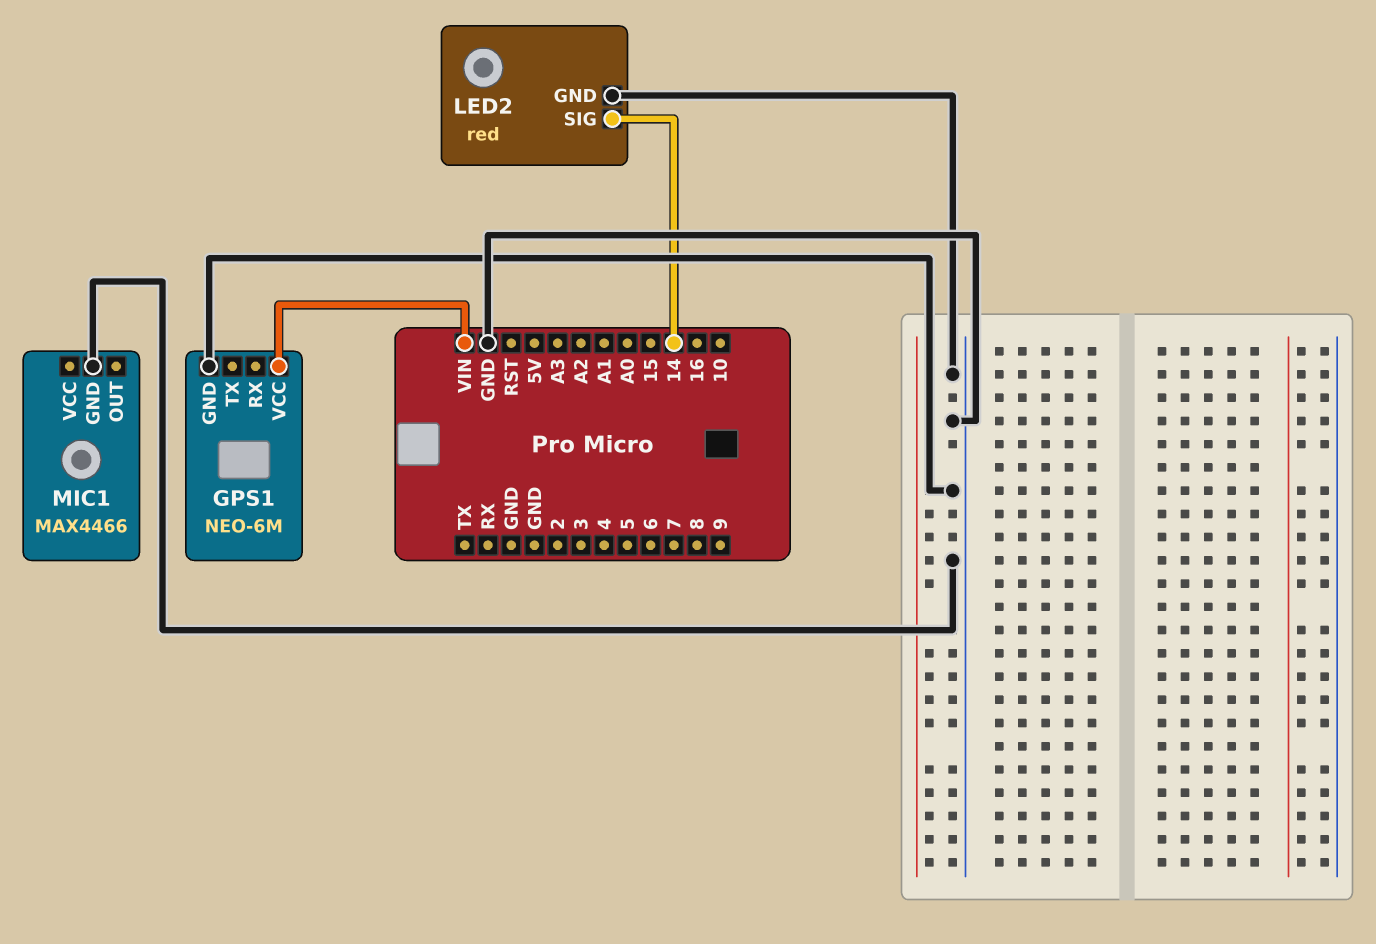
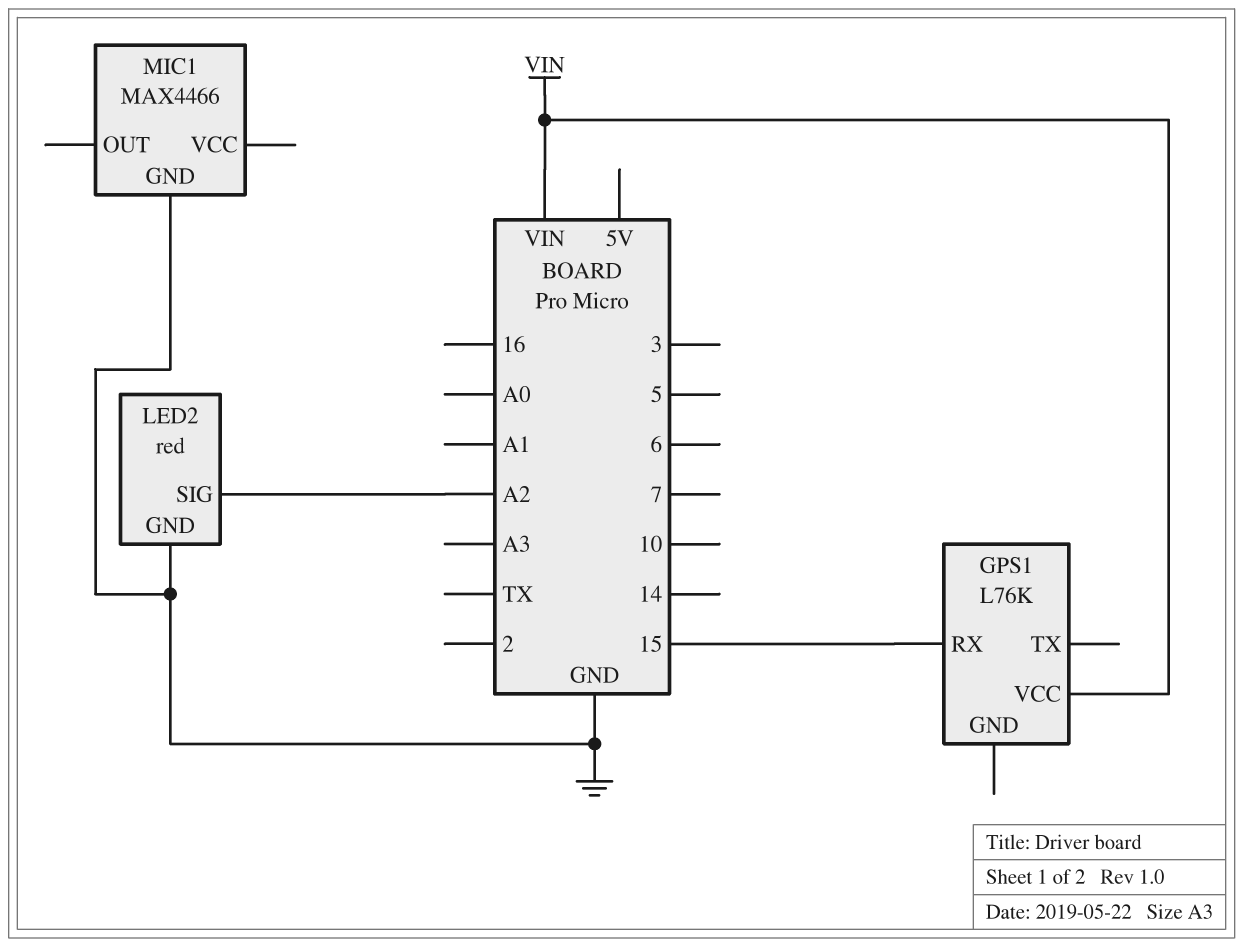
GPS1: NEO-6M -> L76K
GPS1 pin GND: GND -> none
GPS1 pin RX: none -> 15
LED2 pin SIG: 14 -> A2

